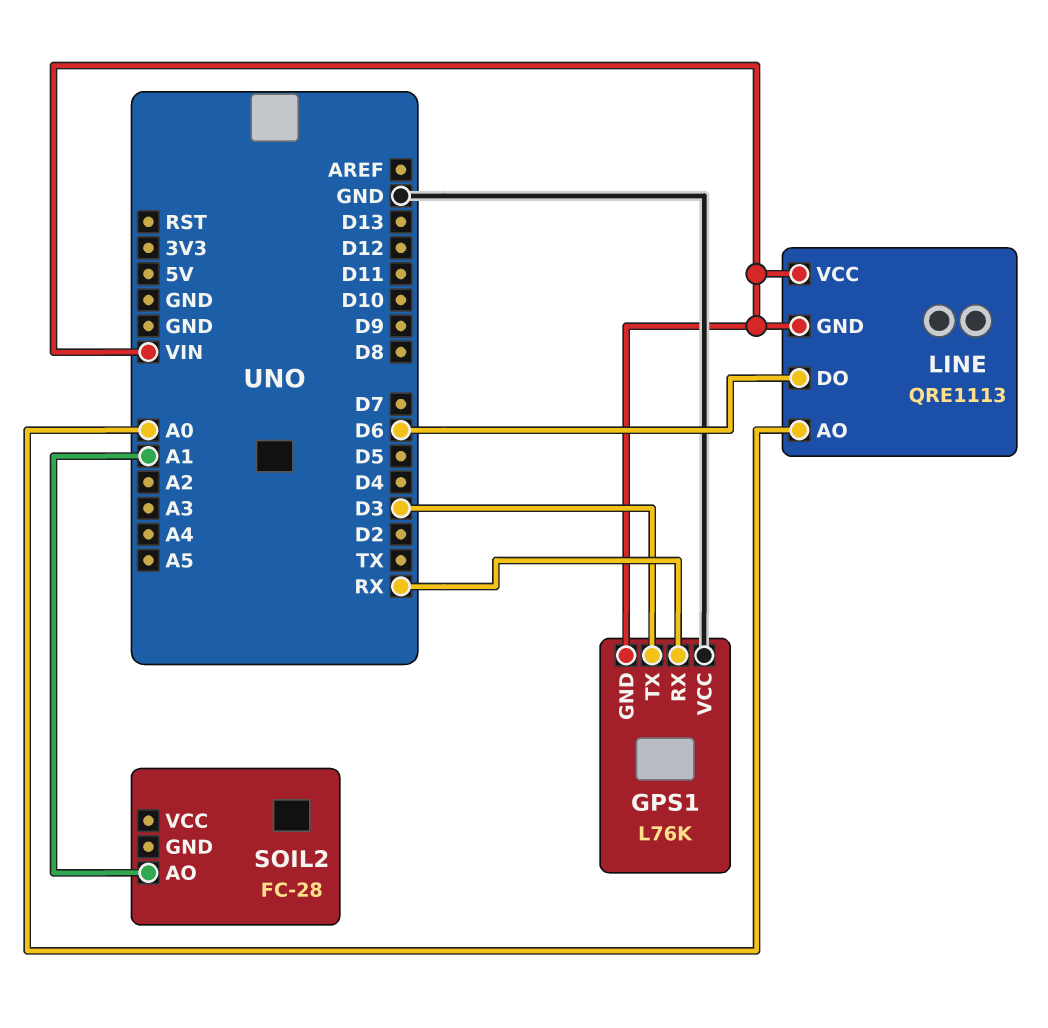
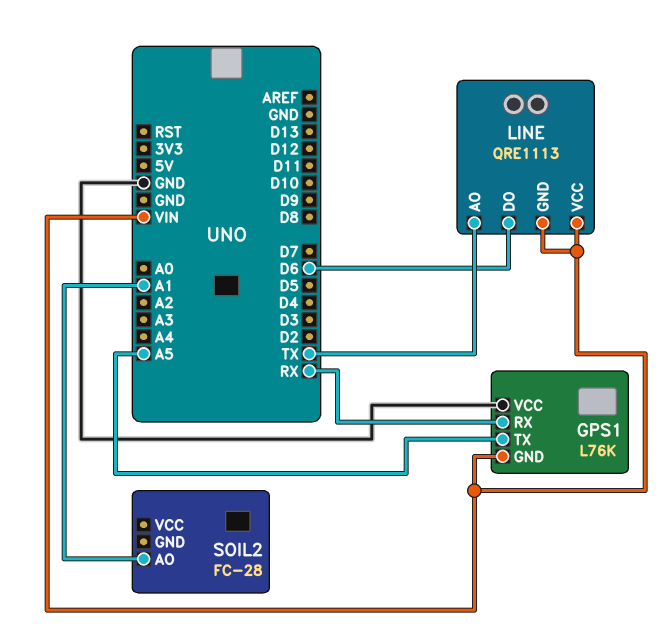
GPS1 pin TX: D3 -> A5
LINE pin AO: A0 -> TX

